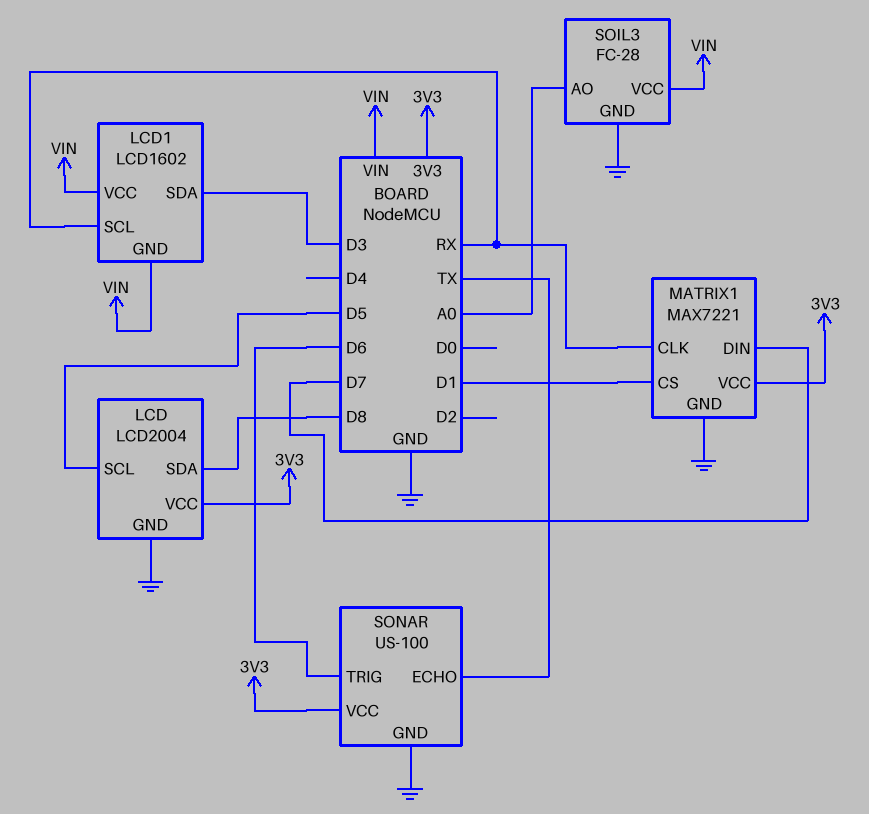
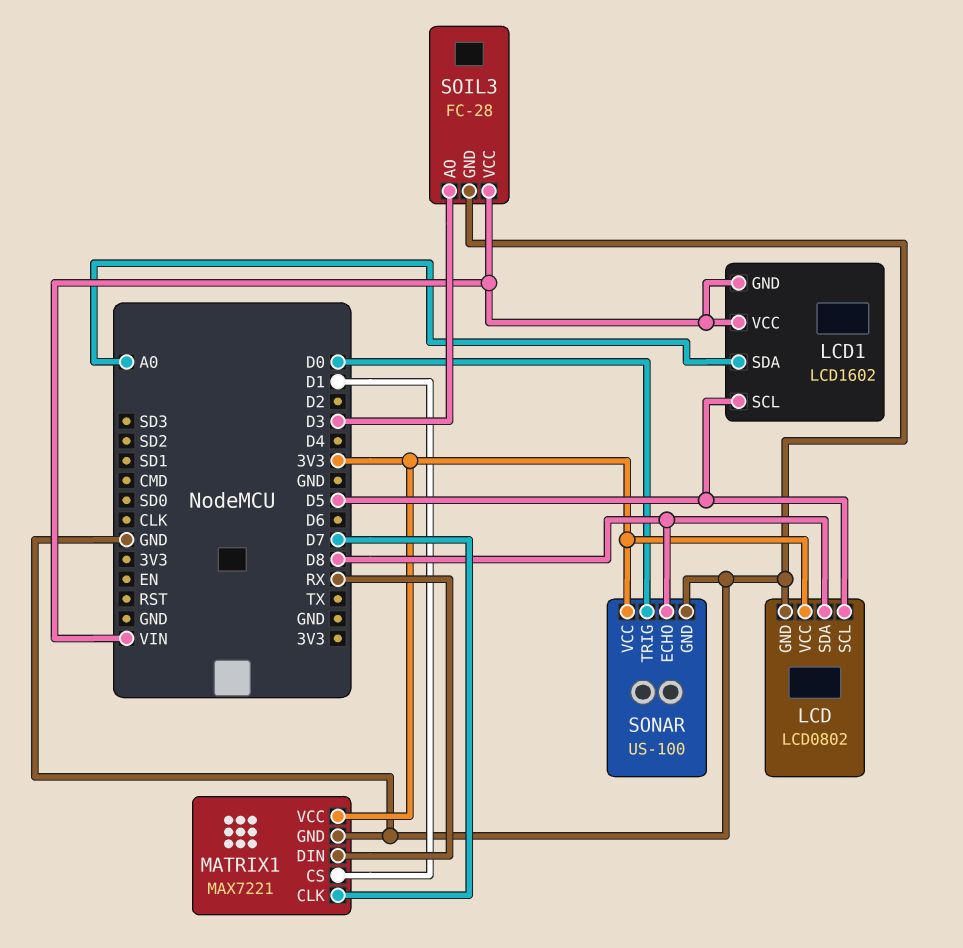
LCD: LCD2004 -> LCD0802
LCD1 pin SCL: RX -> D5
LCD1 pin SDA: D3 -> A0
MATRIX1 pin CLK: RX -> D7
MATRIX1 pin DIN: D7 -> RX
SOIL3 pin AO: A0 -> D3
SONAR pin ECHO: TX -> D8
SONAR pin TRIG: D6 -> D0

